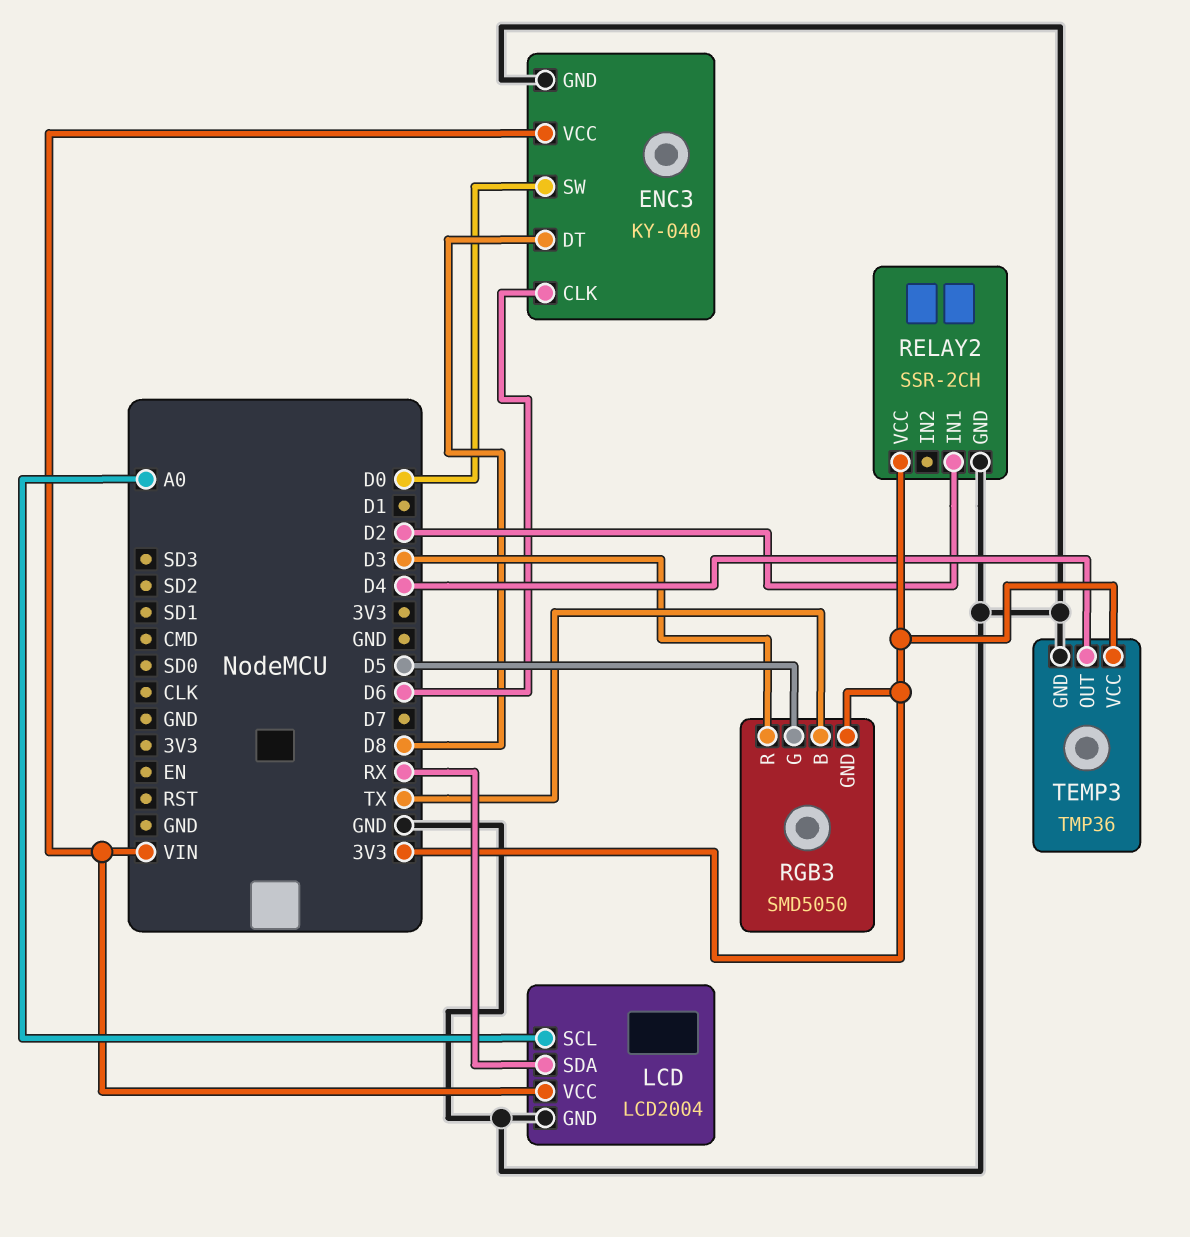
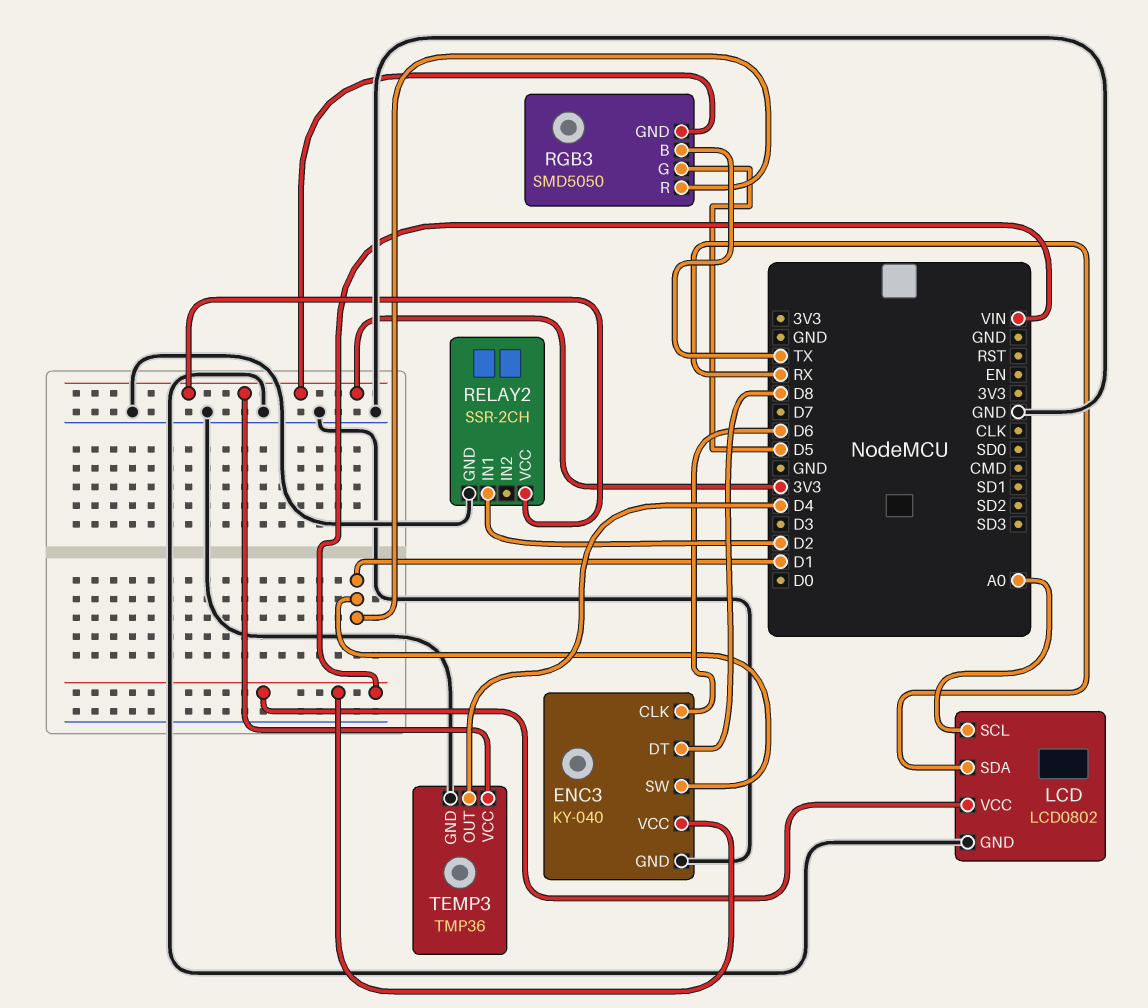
ENC3 pin SW: D0 -> D1
LCD: LCD2004 -> LCD0802
RGB3 pin R: D3 -> D1

